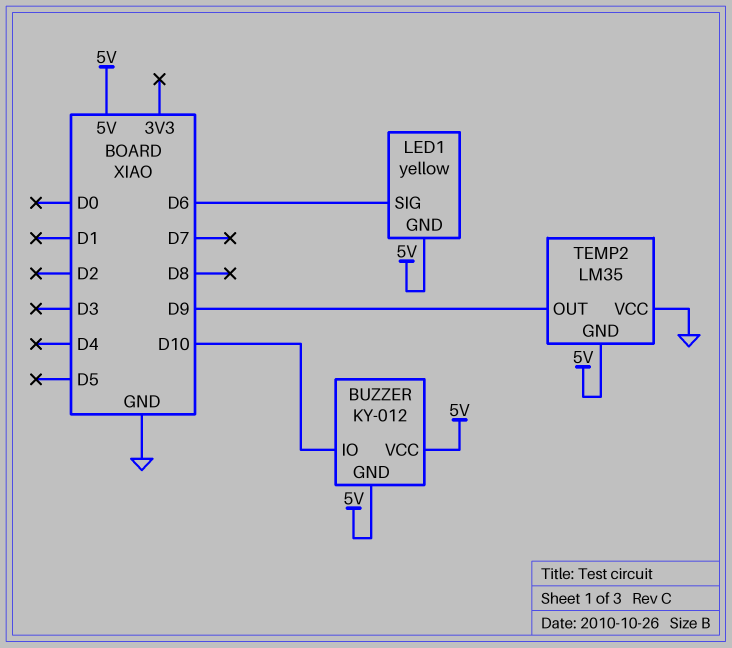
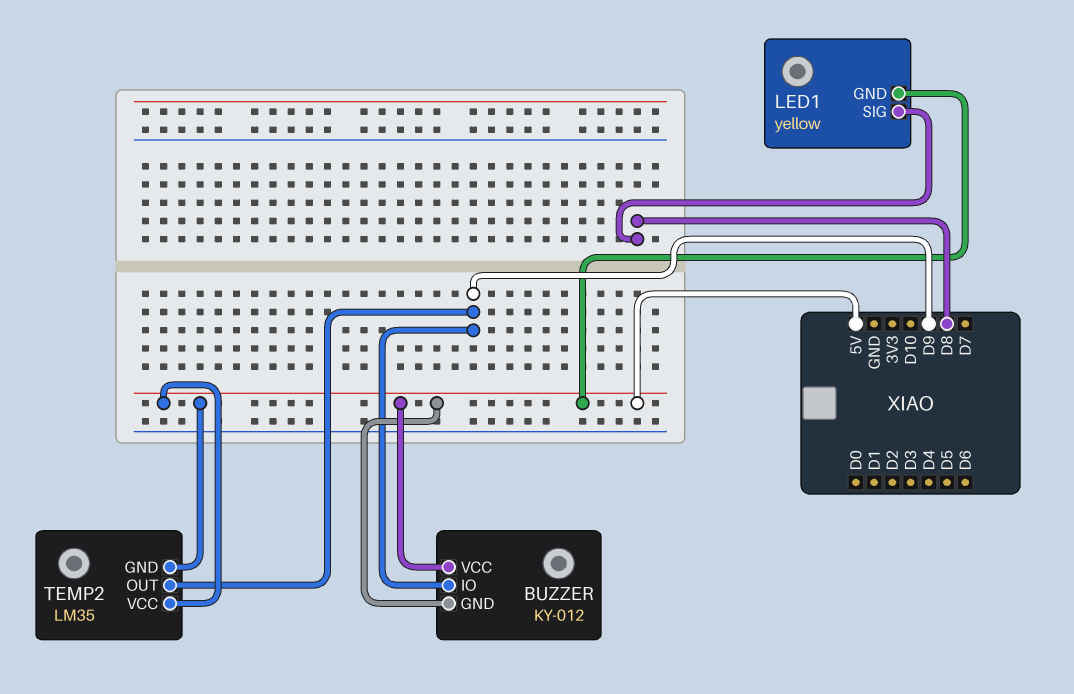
BUZZER pin IO: D10 -> D9
LED1 pin SIG: D6 -> D8
TEMP2 pin VCC: GND -> 5V

